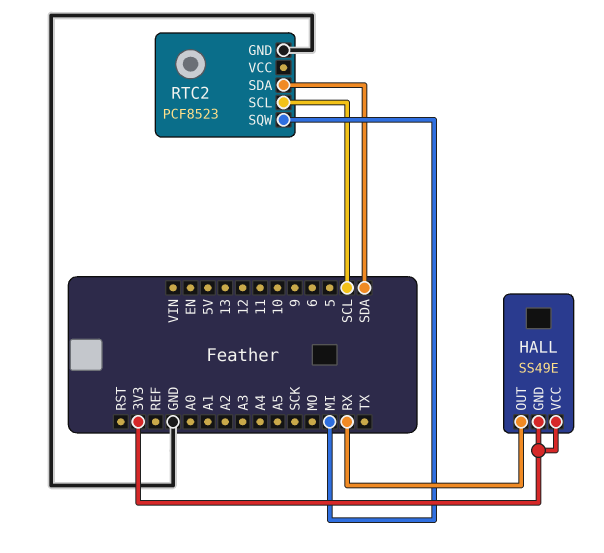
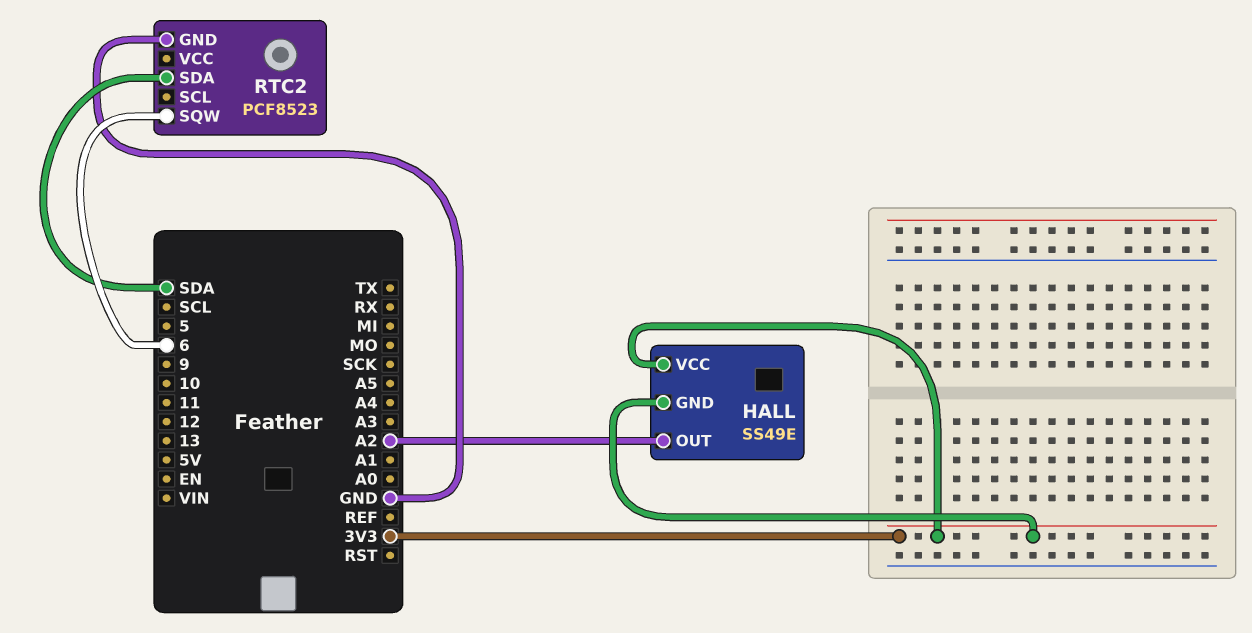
HALL pin OUT: RX -> A2
RTC2 pin SCL: SCL -> none
RTC2 pin SQW: MI -> 6

